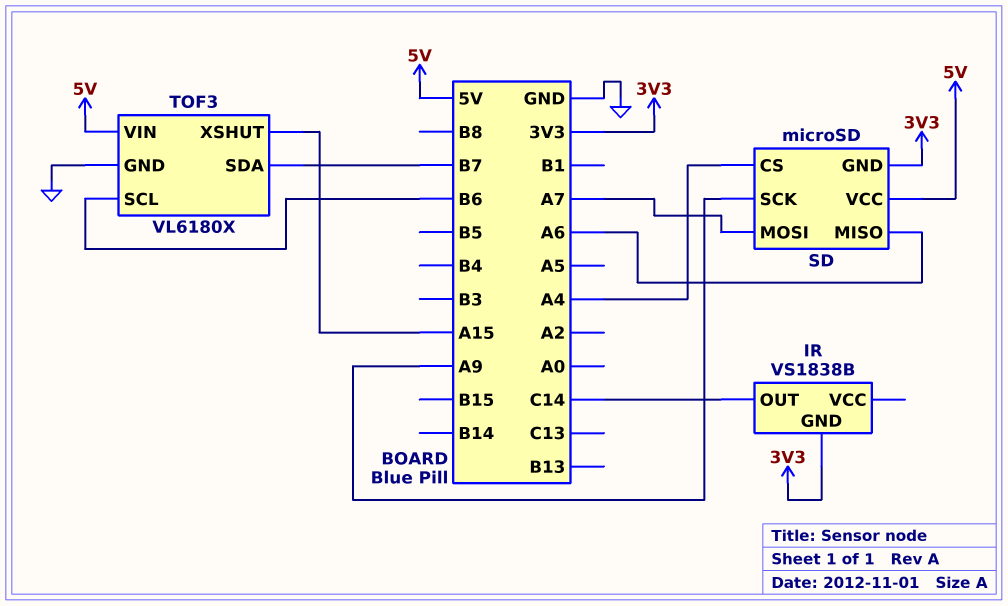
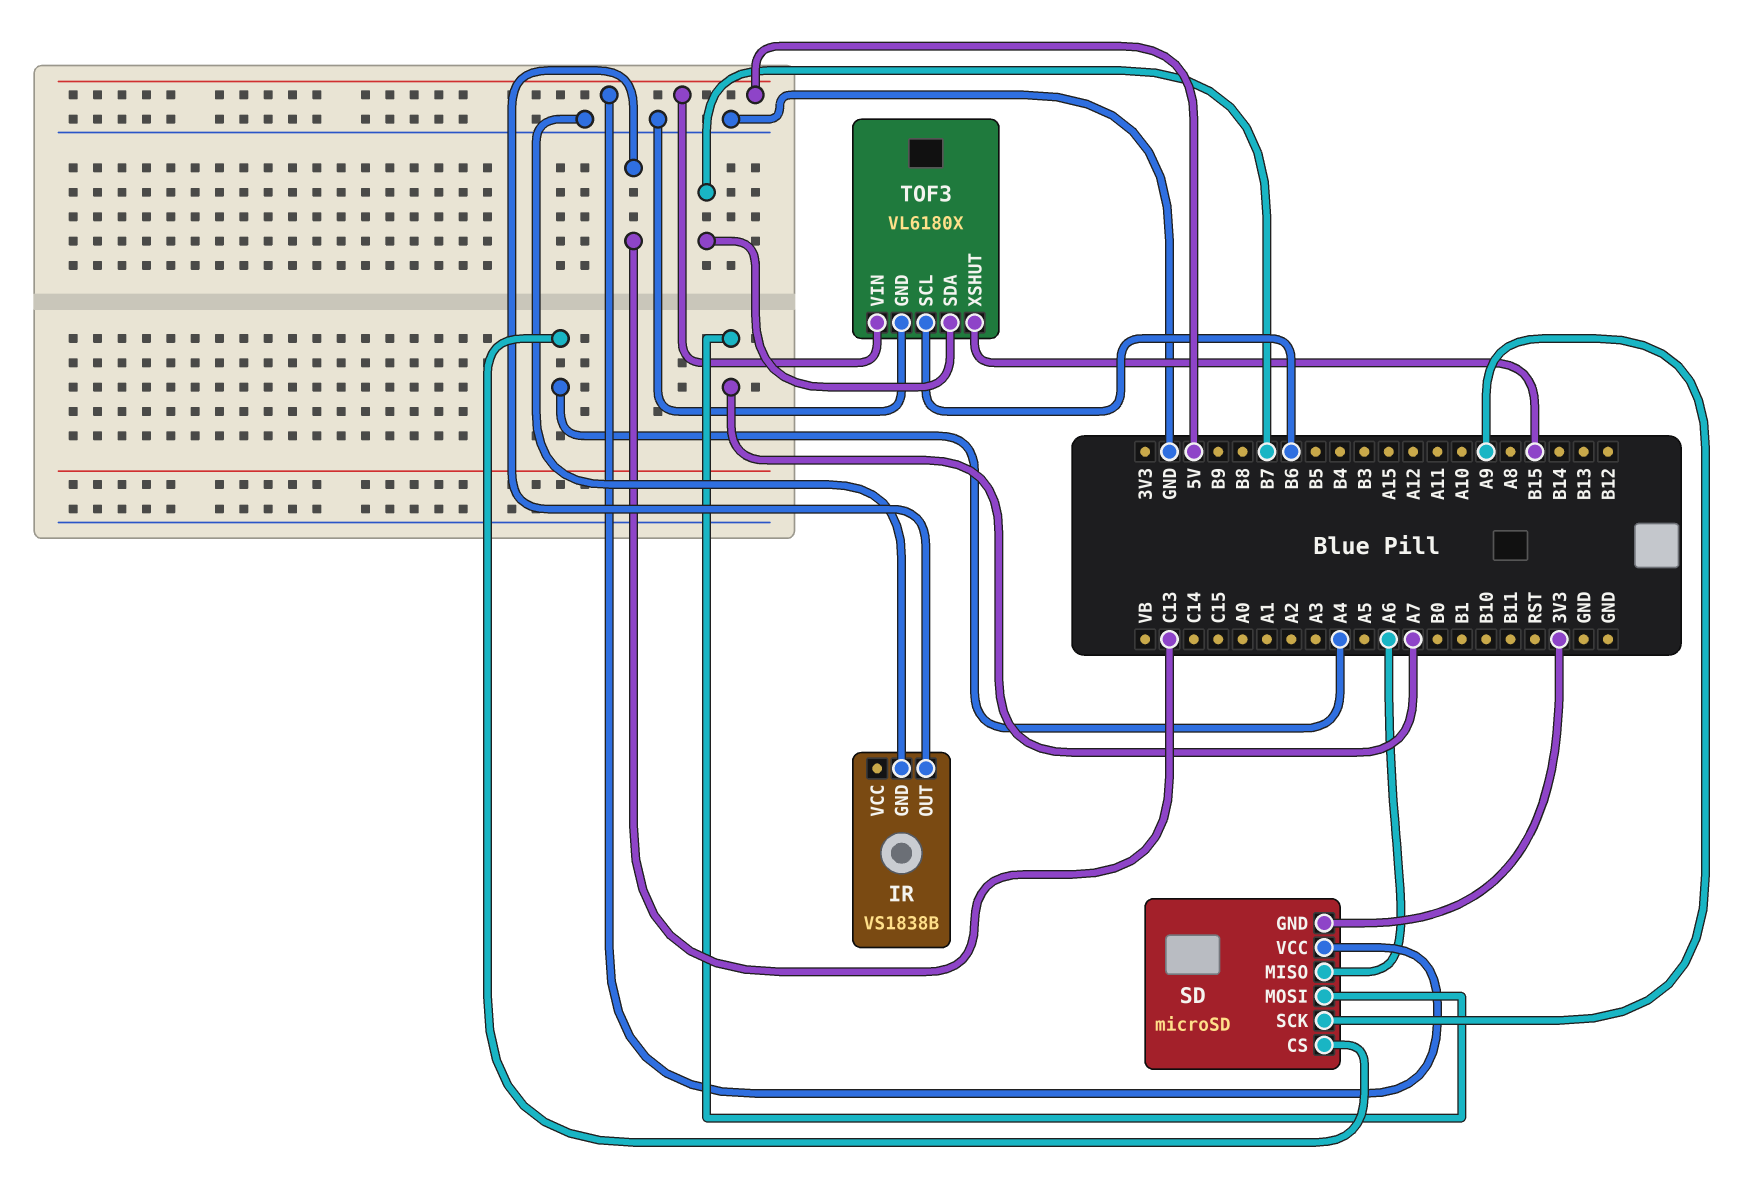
IR pin GND: 3V3 -> GND
IR pin OUT: C14 -> C13
TOF3 pin XSHUT: A15 -> B15

